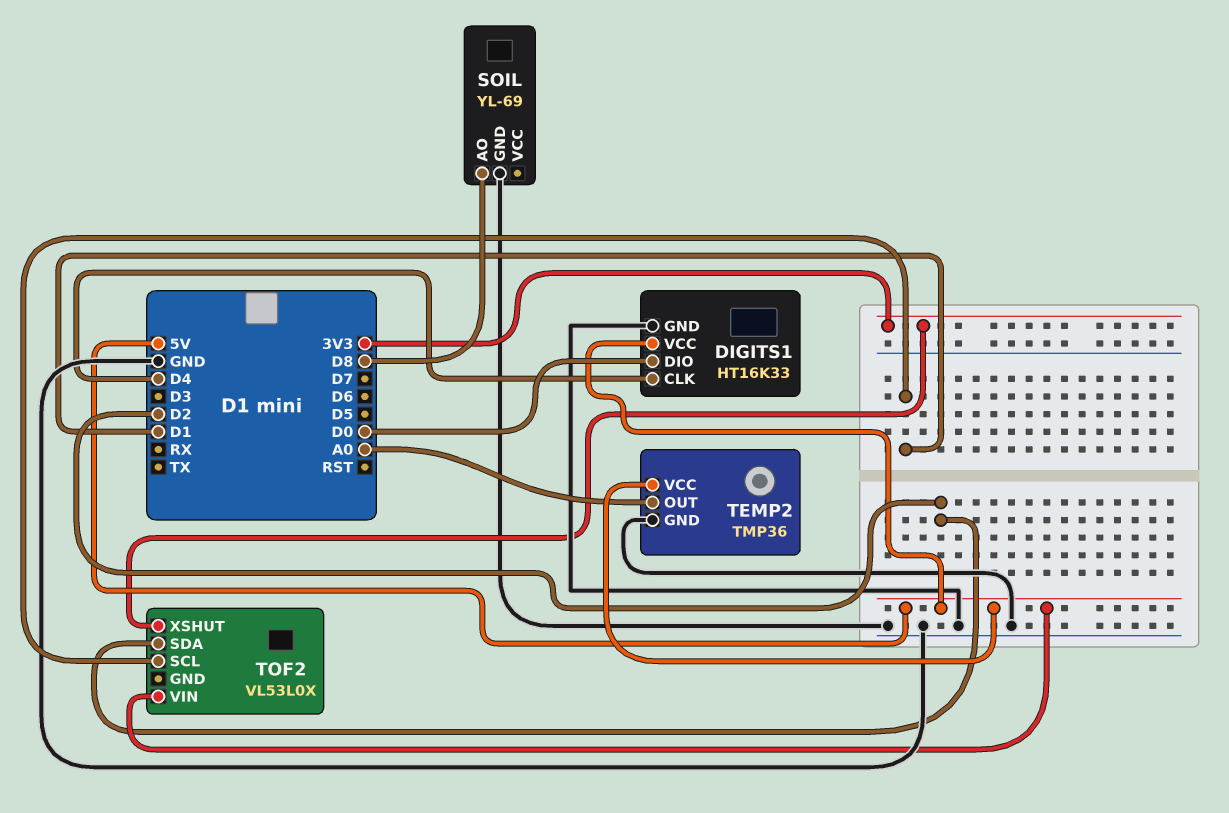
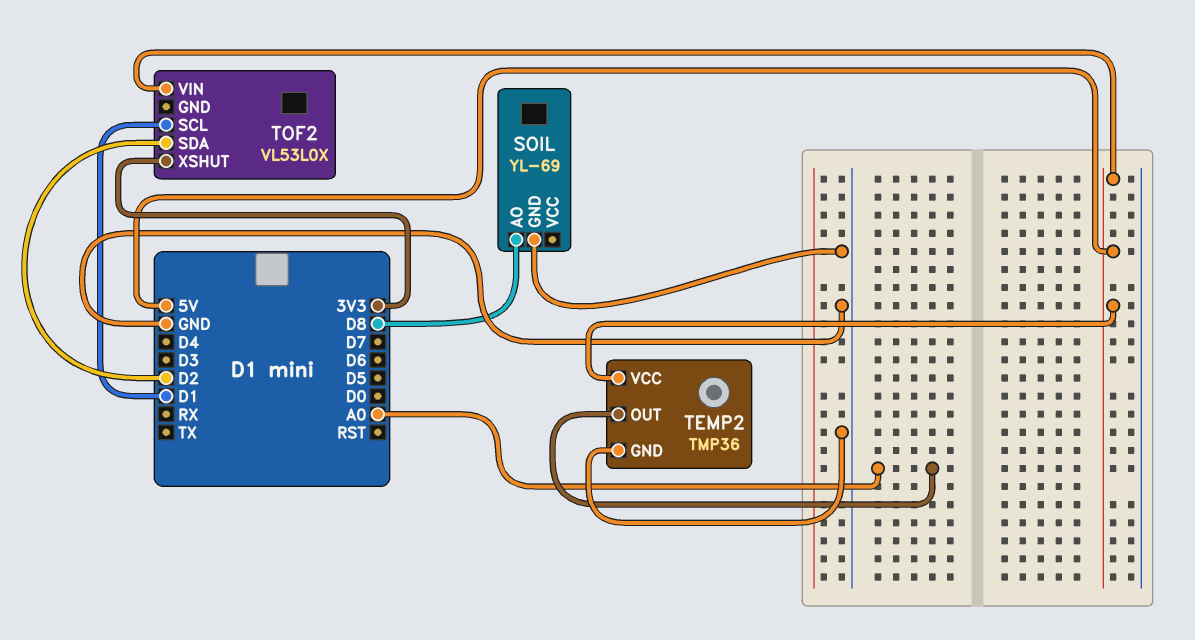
DIGITS1: HT16K33 -> none
DIGITS1 pin CLK: D4 -> none
DIGITS1 pin DIO: D0 -> none
DIGITS1 pin GND: GND -> none
DIGITS1 pin VCC: 5V -> none

